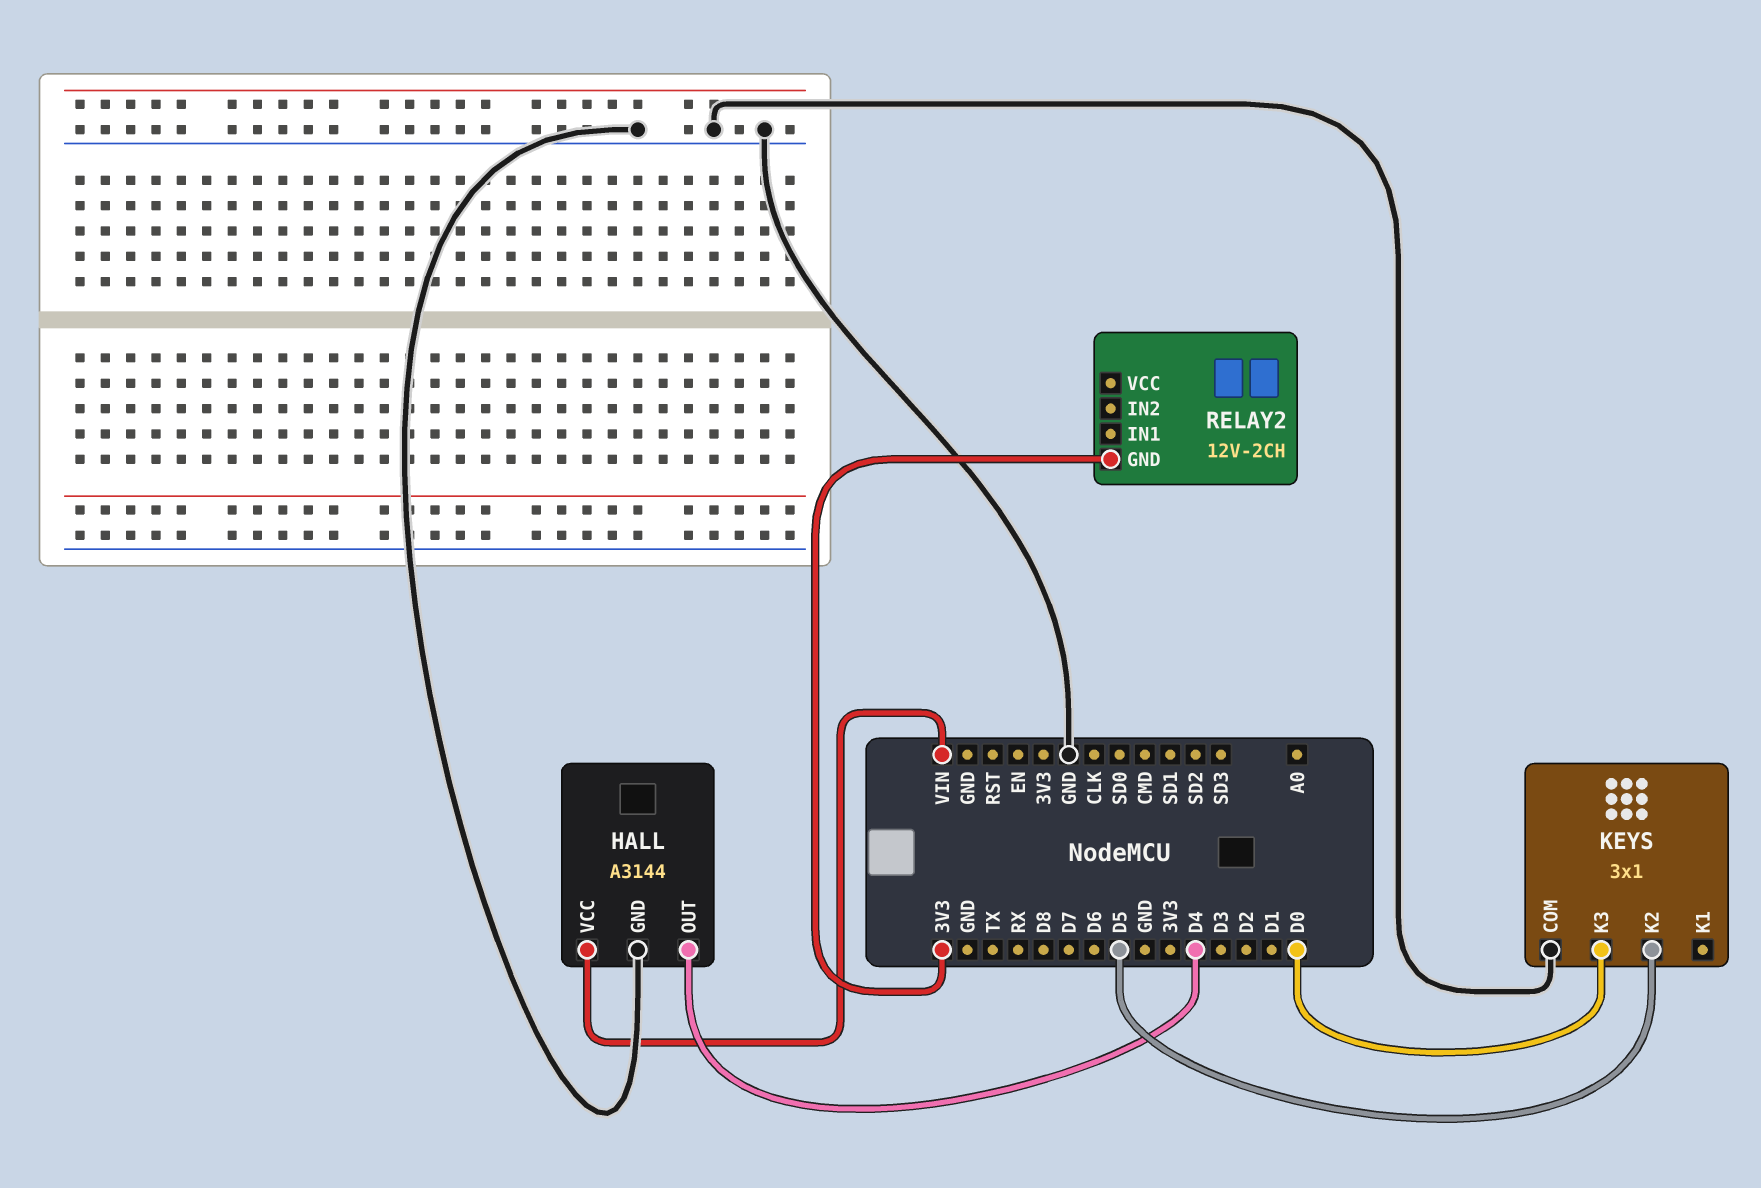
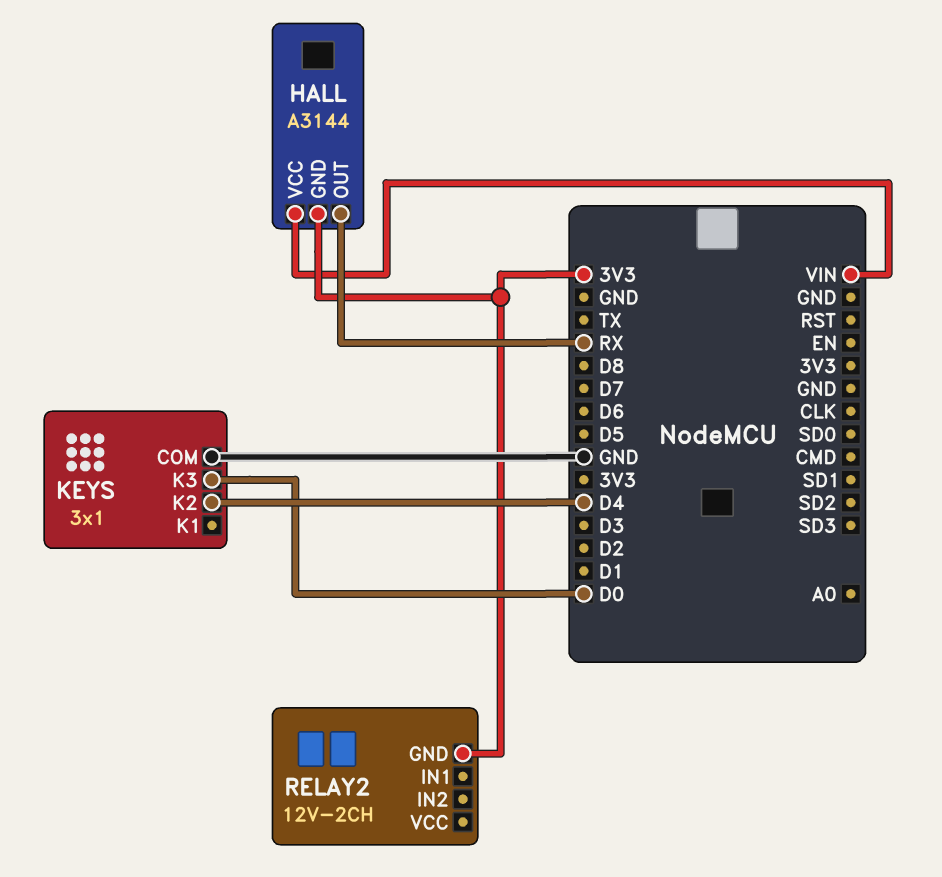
HALL pin GND: GND -> 3V3
HALL pin OUT: D4 -> RX
KEYS pin K2: D5 -> D4

